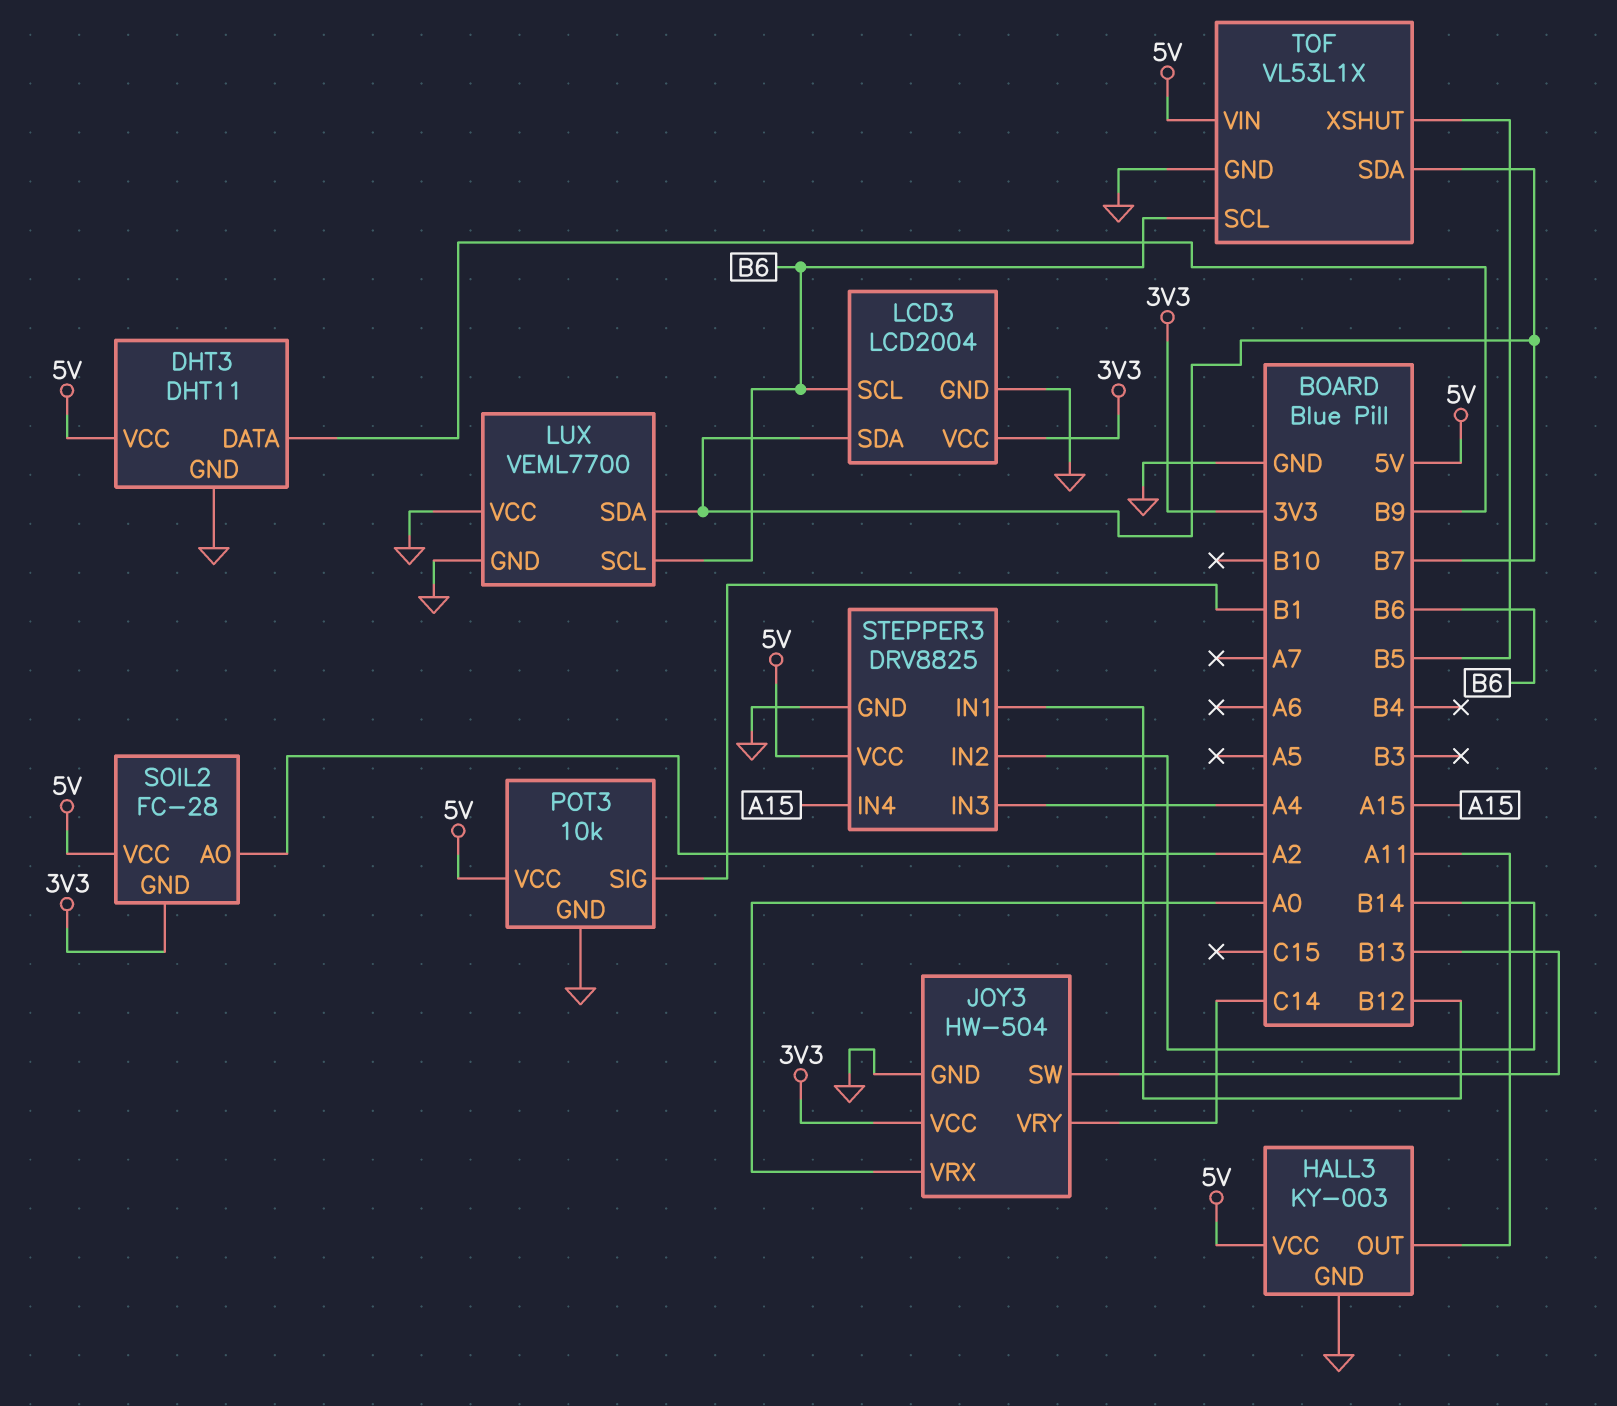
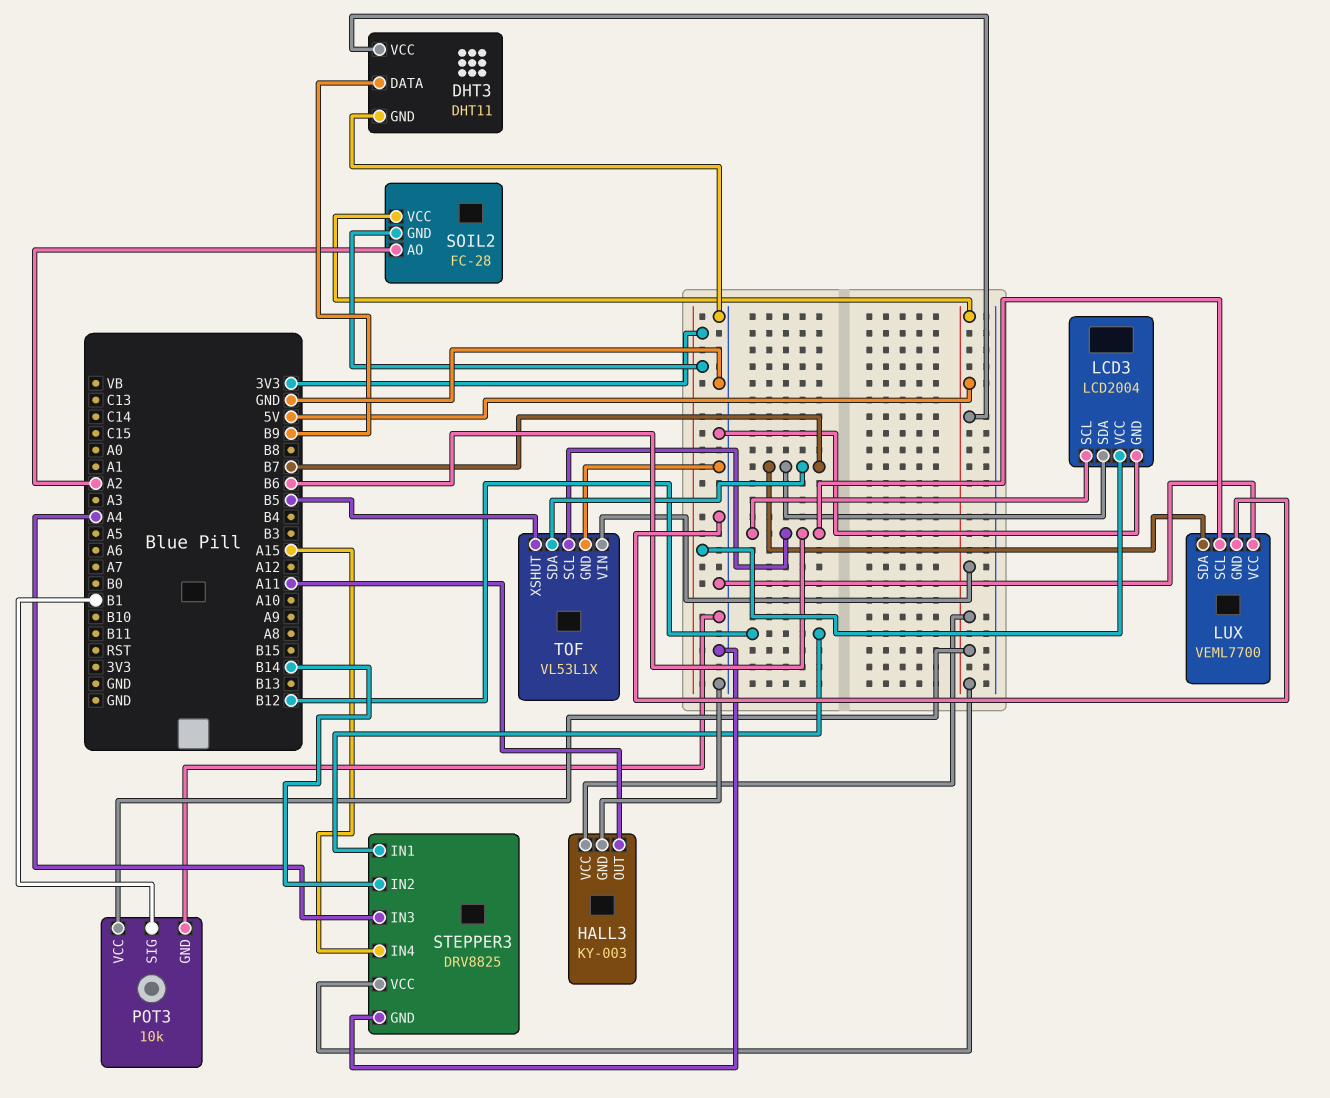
JOY3: HW-504 -> none
JOY3 pin GND: GND -> none
JOY3 pin SW: B13 -> none
JOY3 pin VCC: 3V3 -> none
JOY3 pin VRX: A0 -> none
JOY3 pin VRY: C14 -> none

